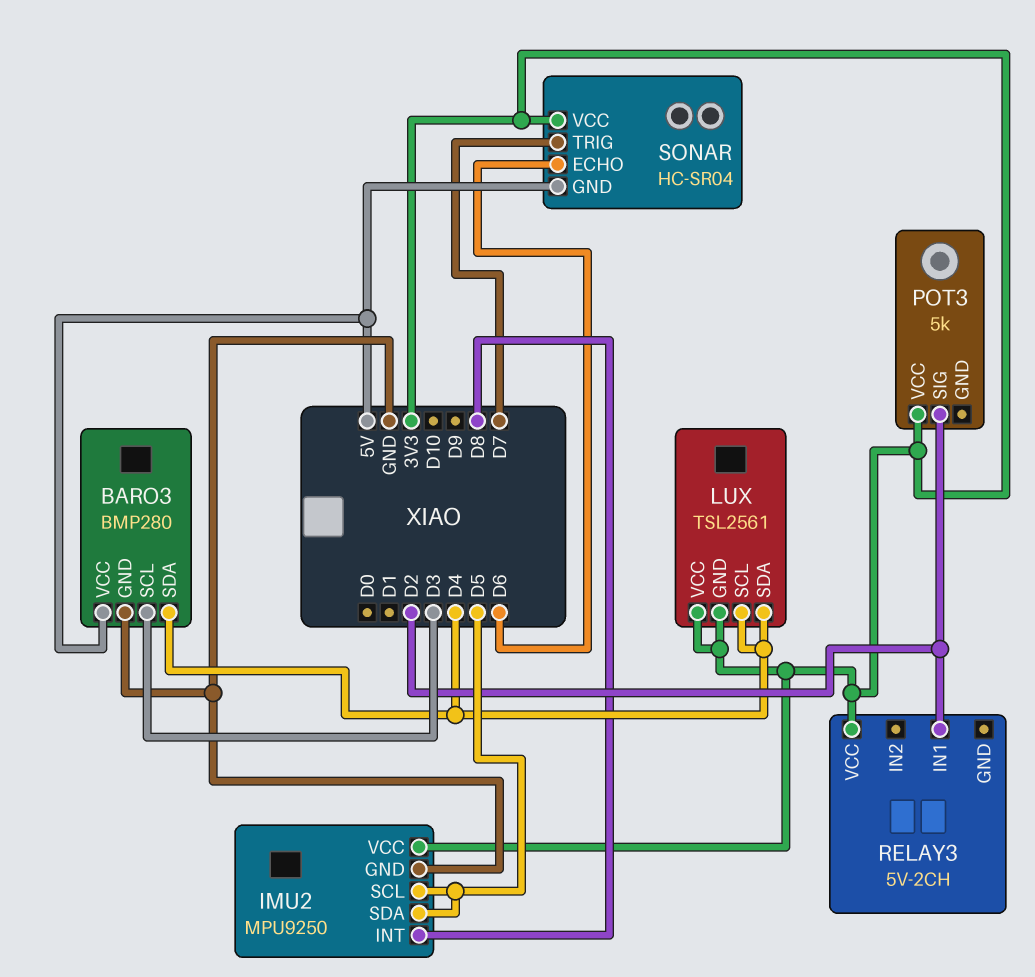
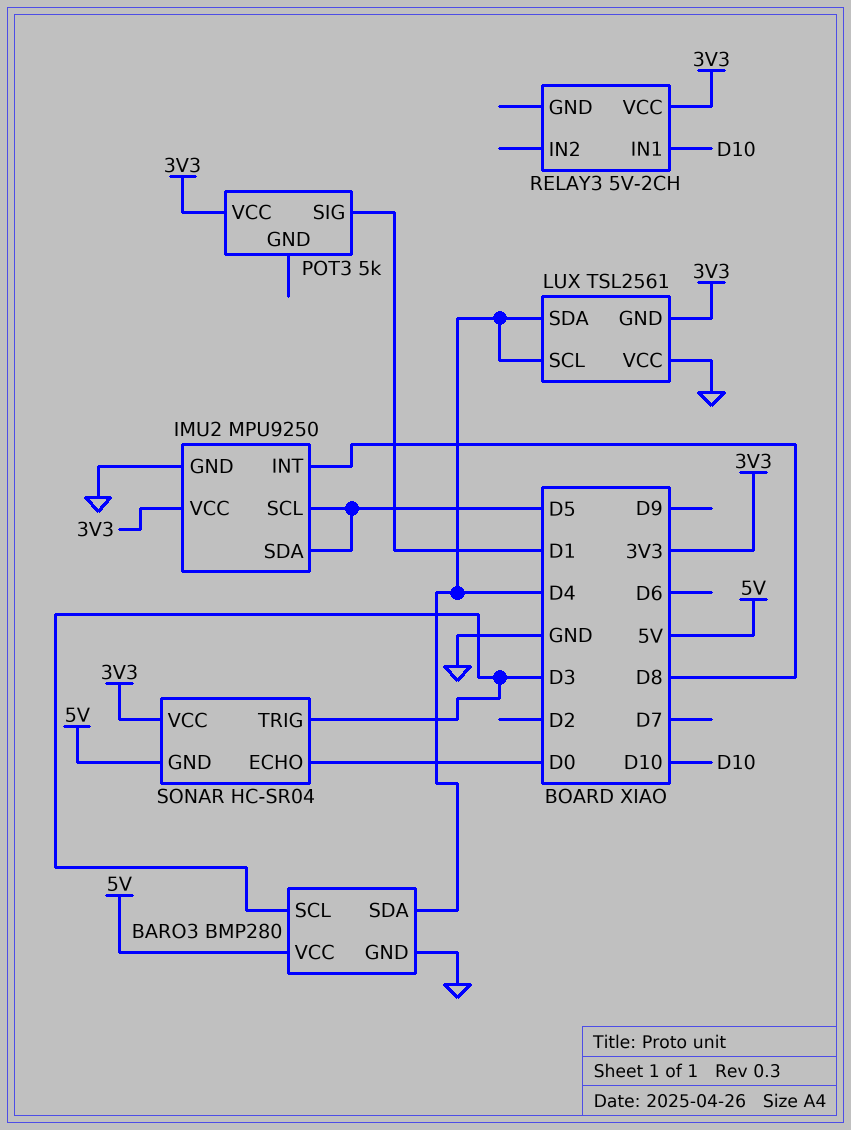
LUX pin VCC: 3V3 -> GND
POT3 pin SIG: D2 -> D1
RELAY3 pin IN1: D2 -> D10
SONAR pin ECHO: D6 -> D0
SONAR pin TRIG: D7 -> D3

